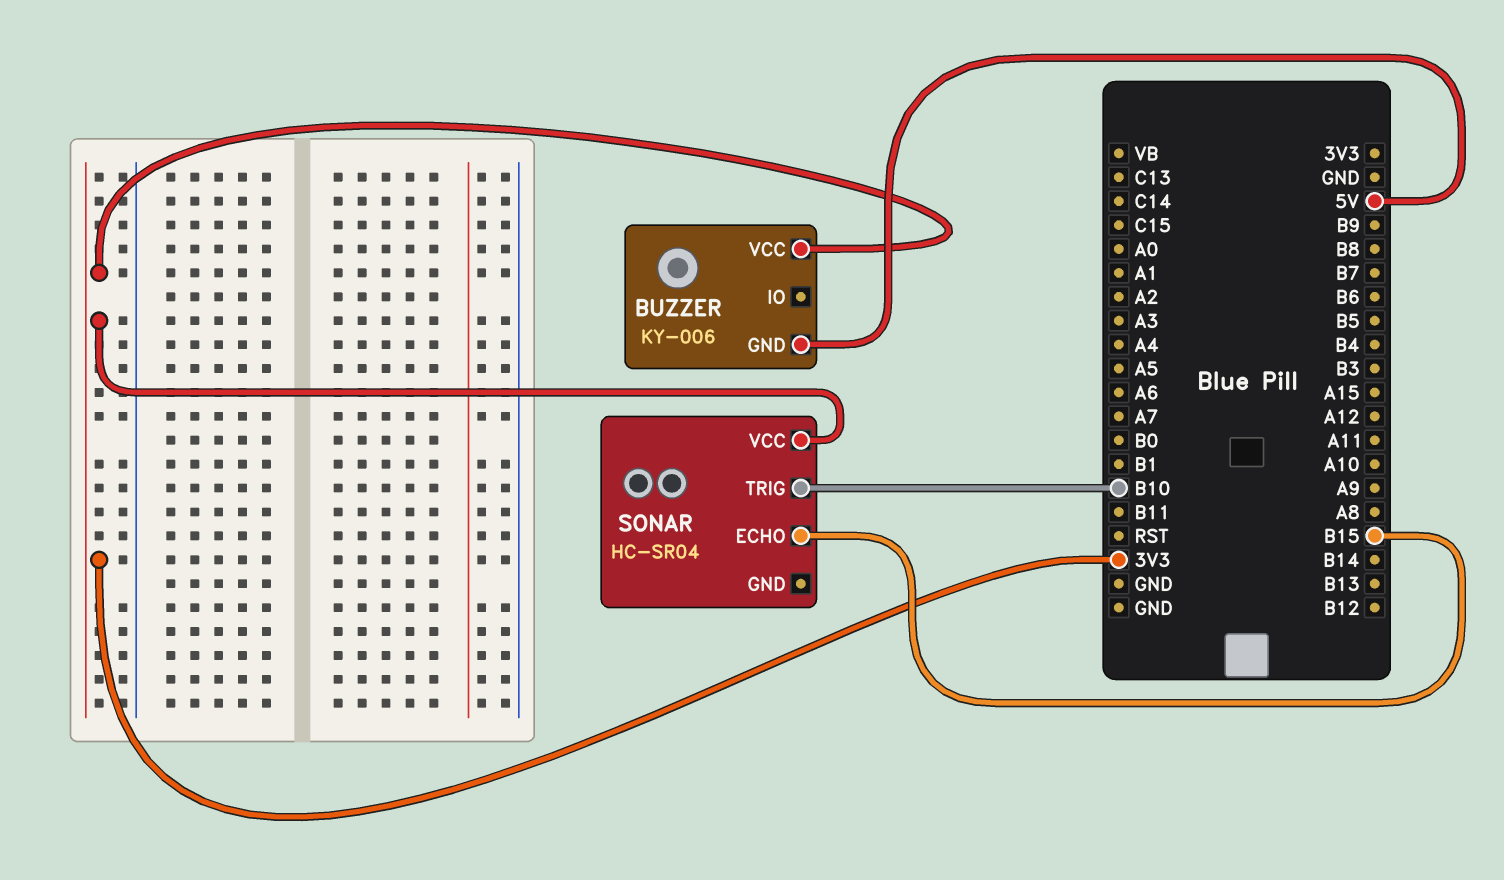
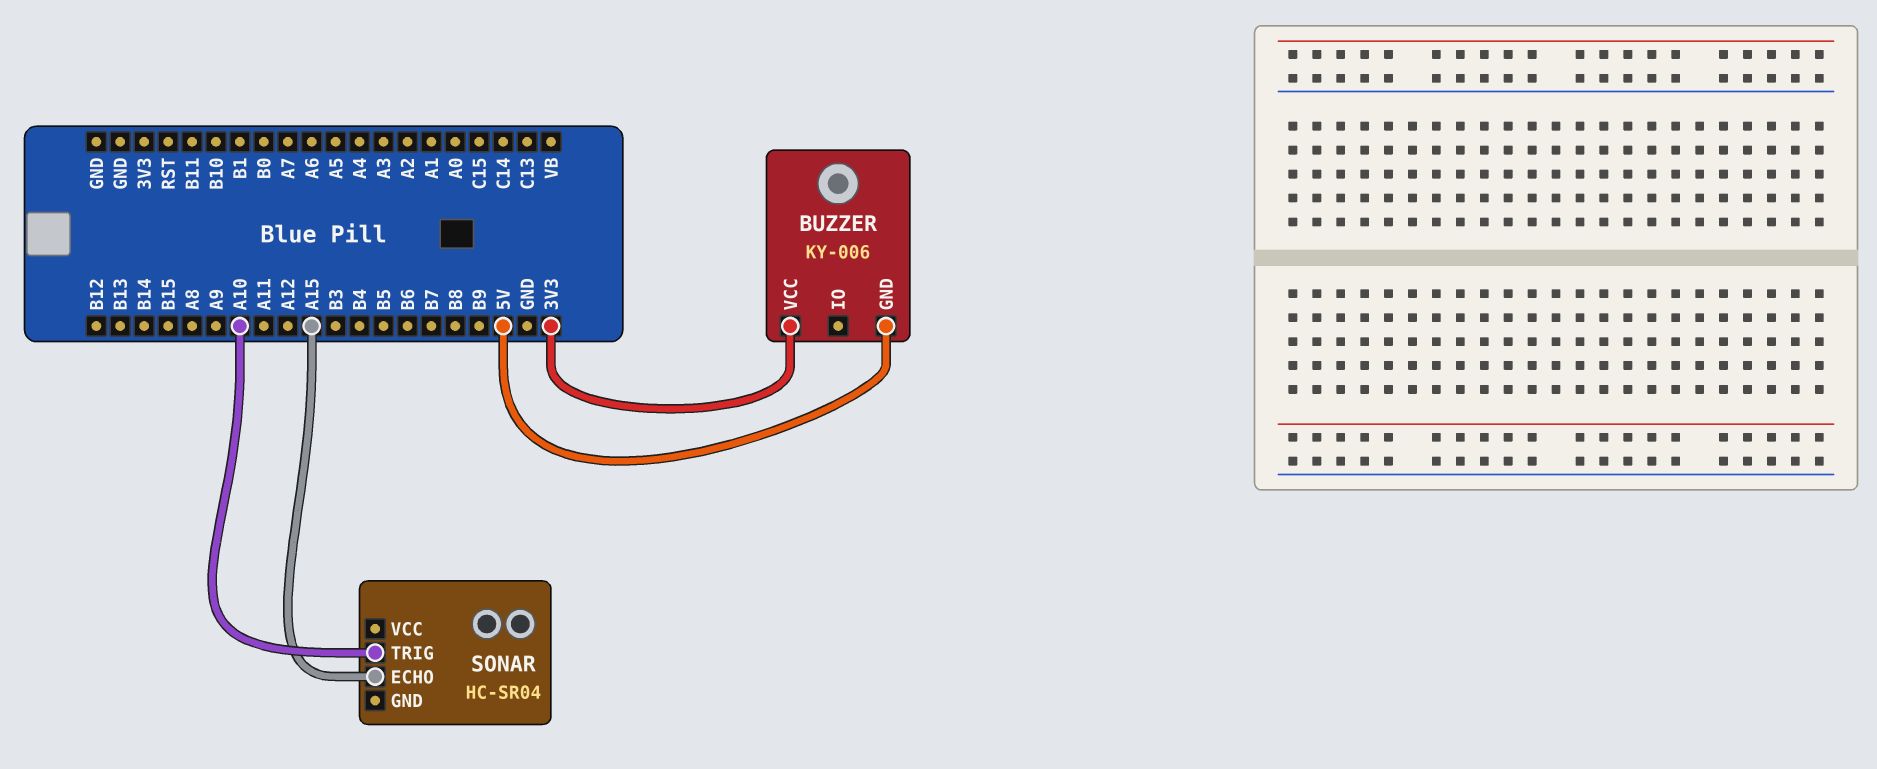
SONAR pin ECHO: B15 -> A15
SONAR pin TRIG: B10 -> A10
SONAR pin VCC: 3V3 -> none

